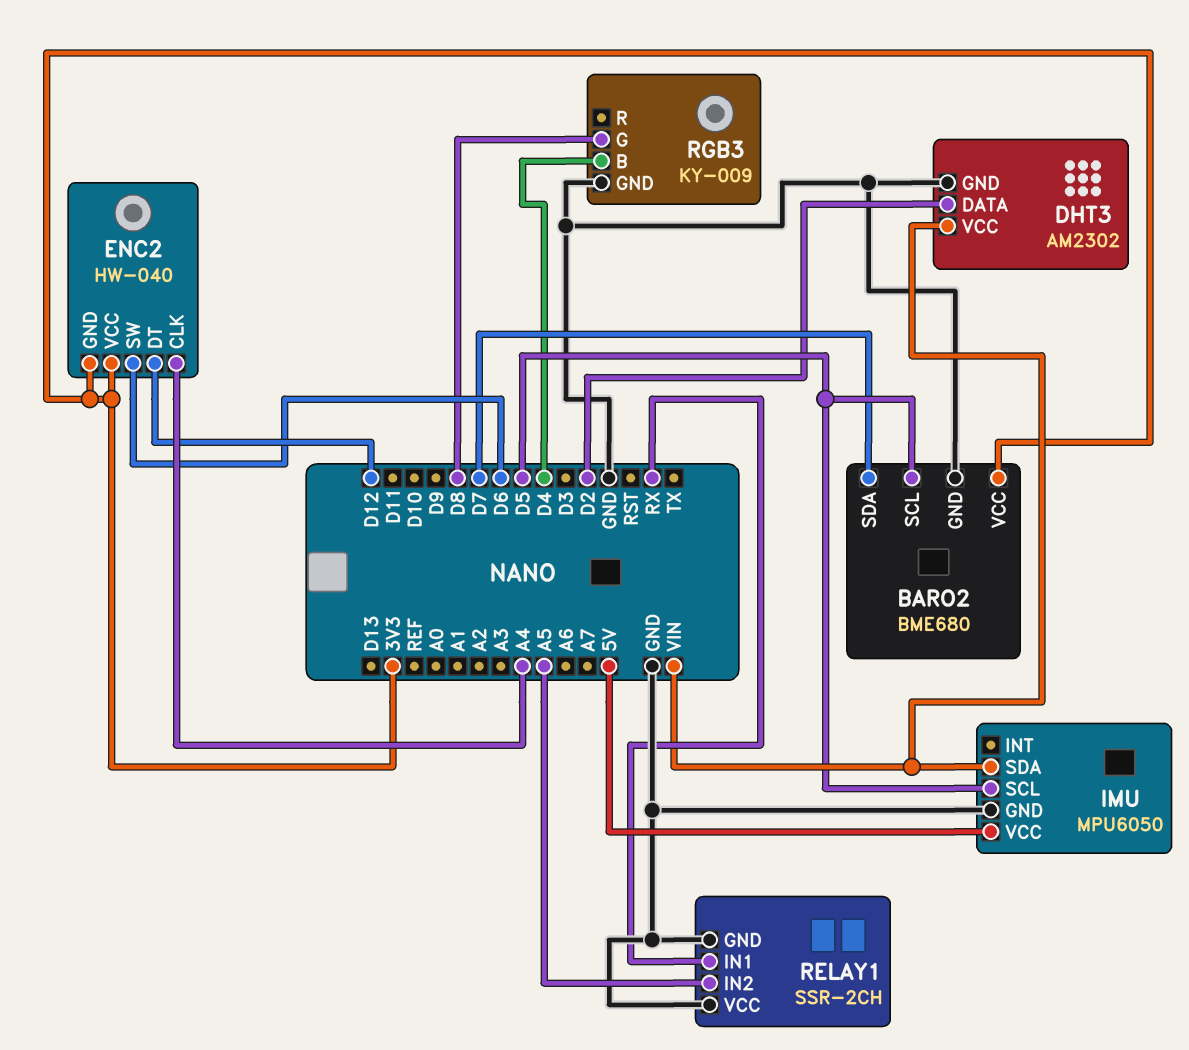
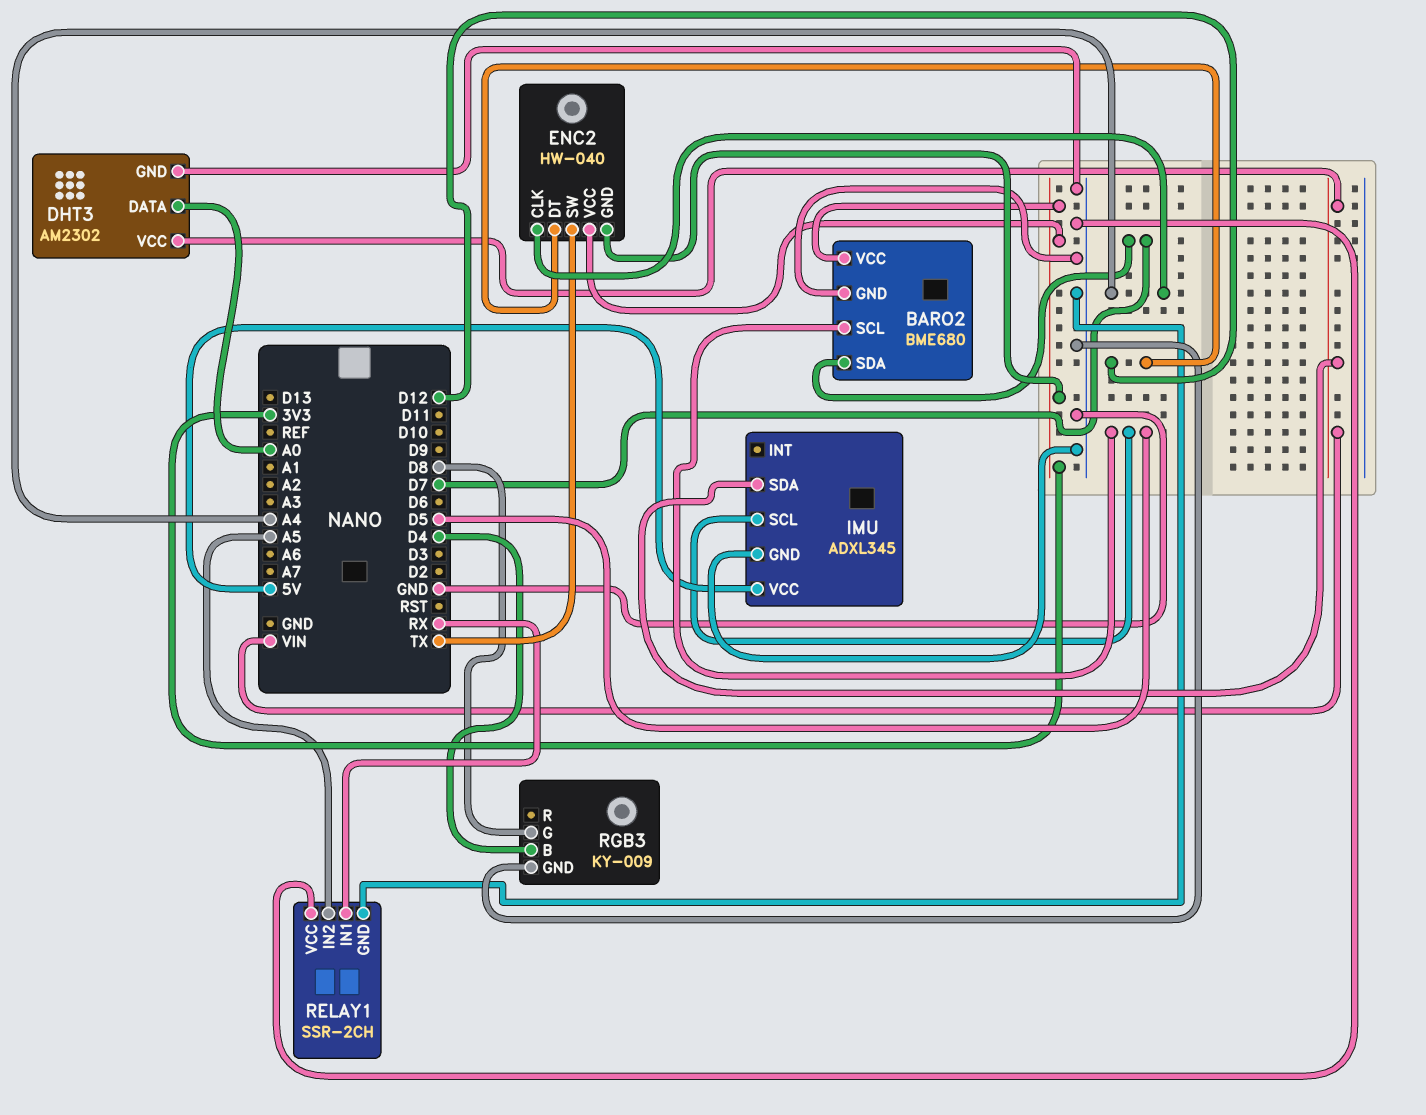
DHT3 pin DATA: D2 -> A0
ENC2 pin SW: D6 -> TX
IMU: MPU6050 -> ADXL345

